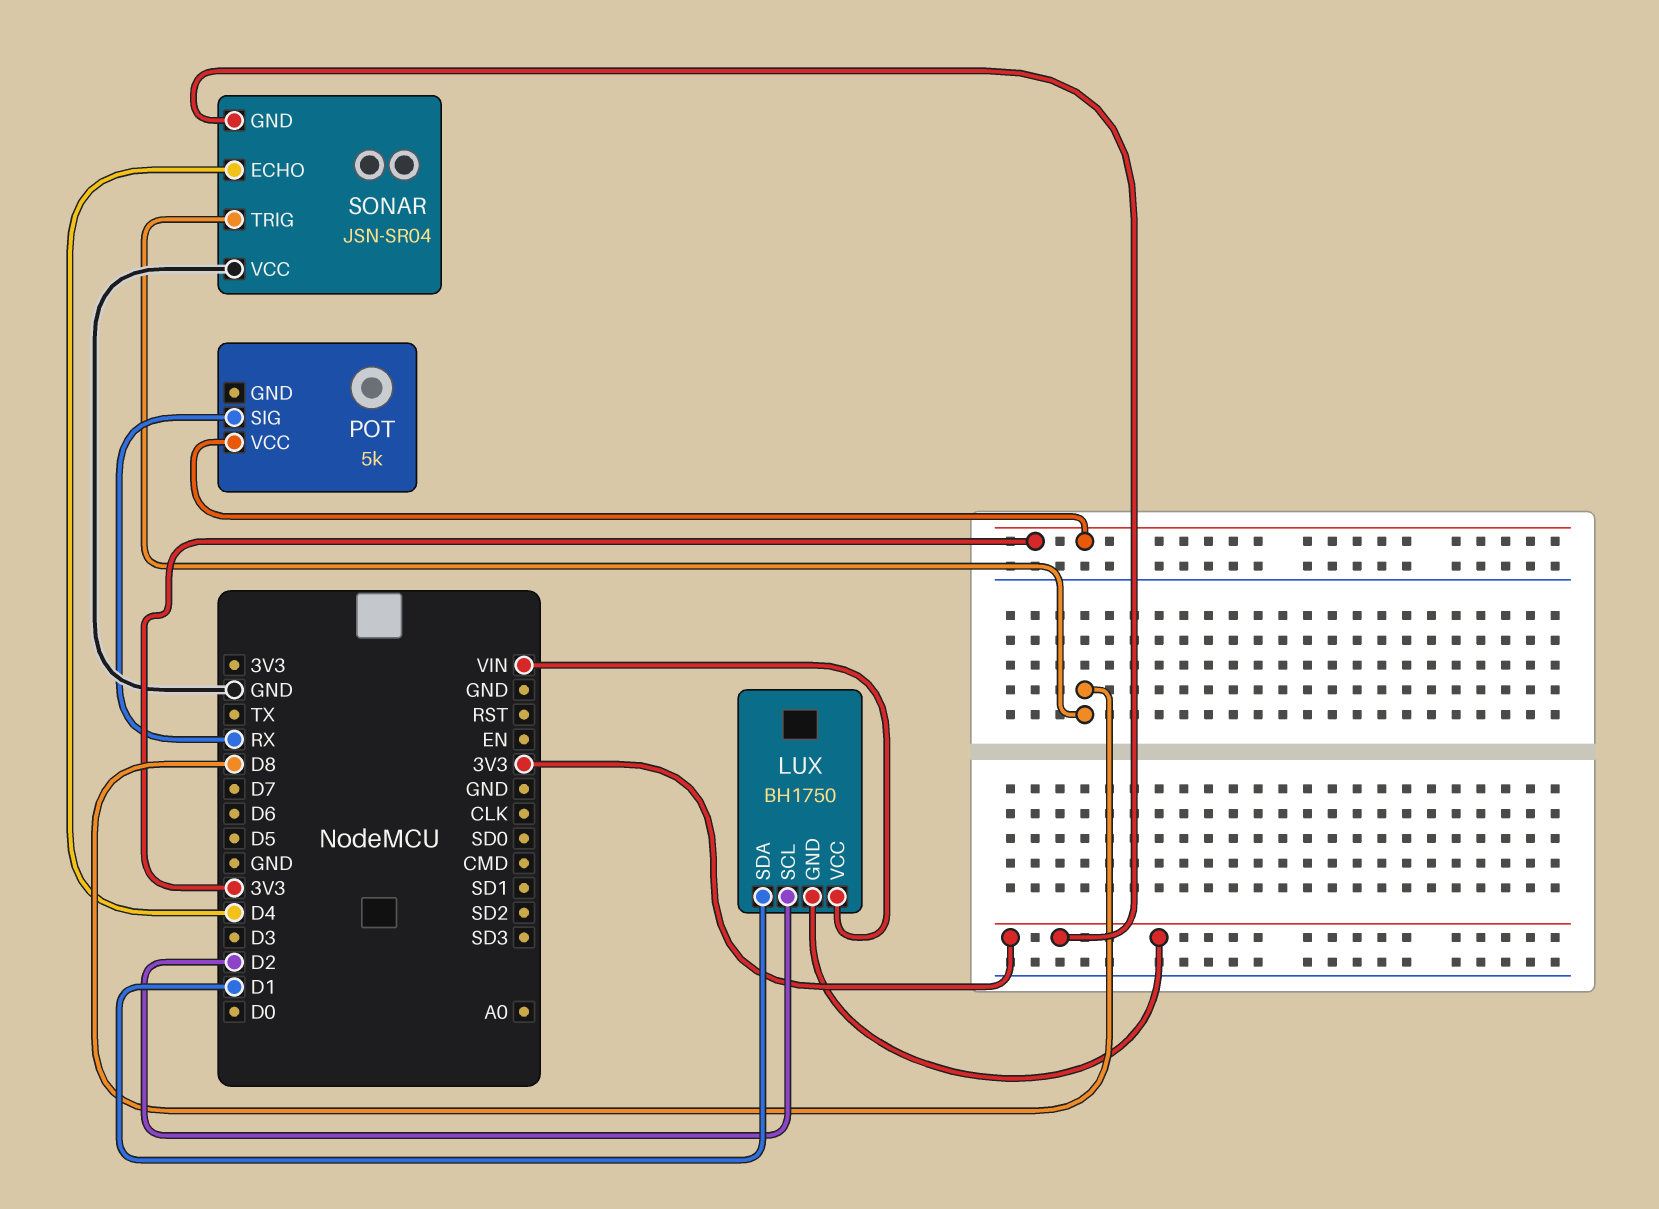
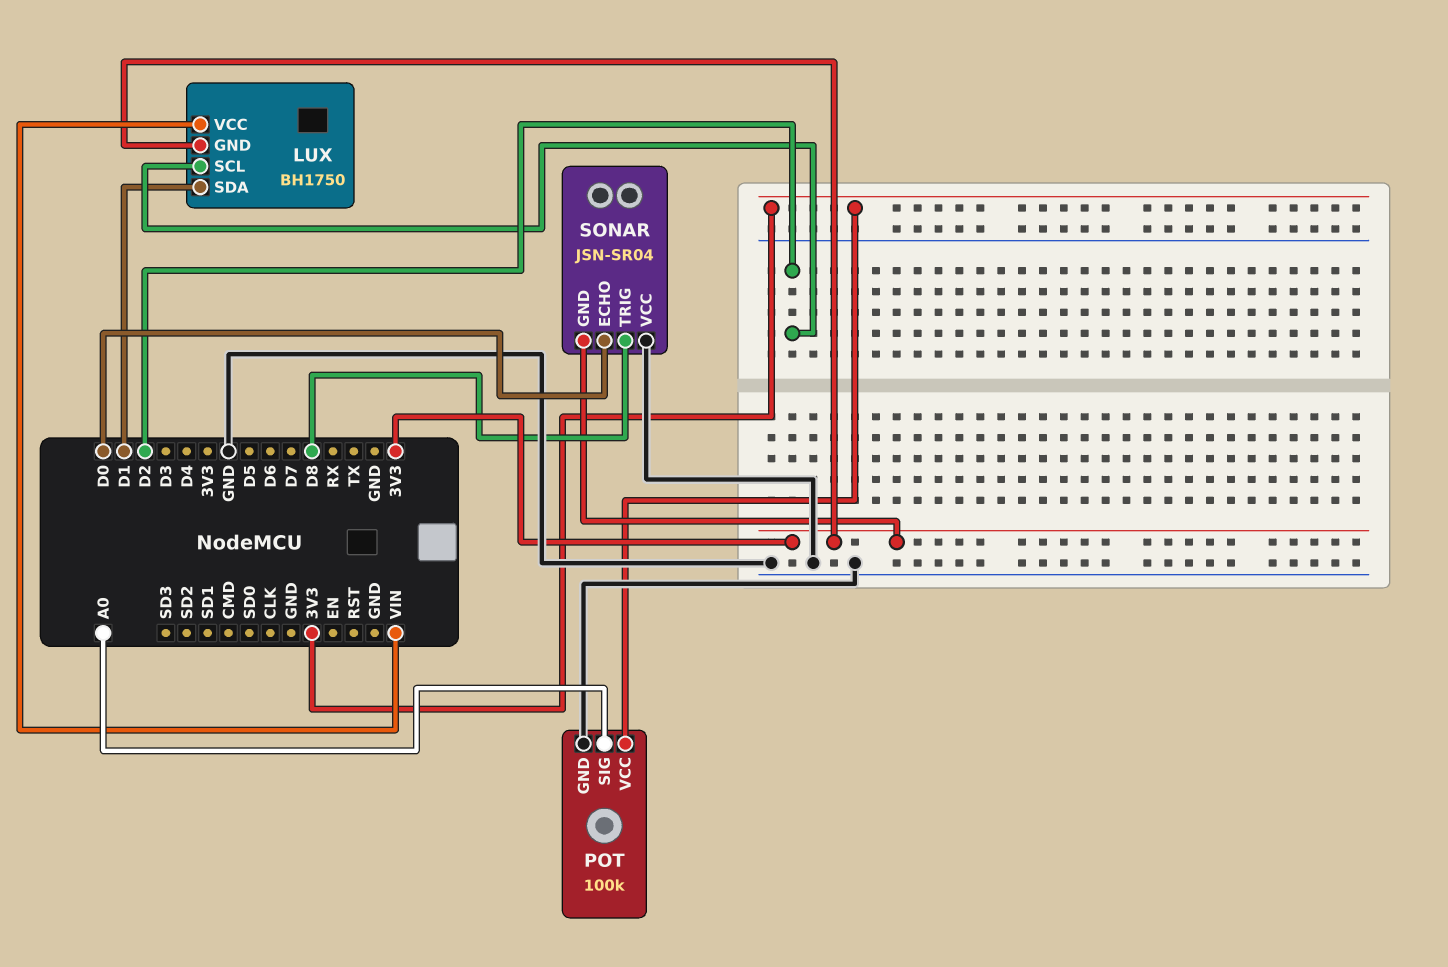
POT: 5k -> 100k
POT pin GND: none -> GND
POT pin SIG: RX -> A0
SONAR pin ECHO: D4 -> D0

